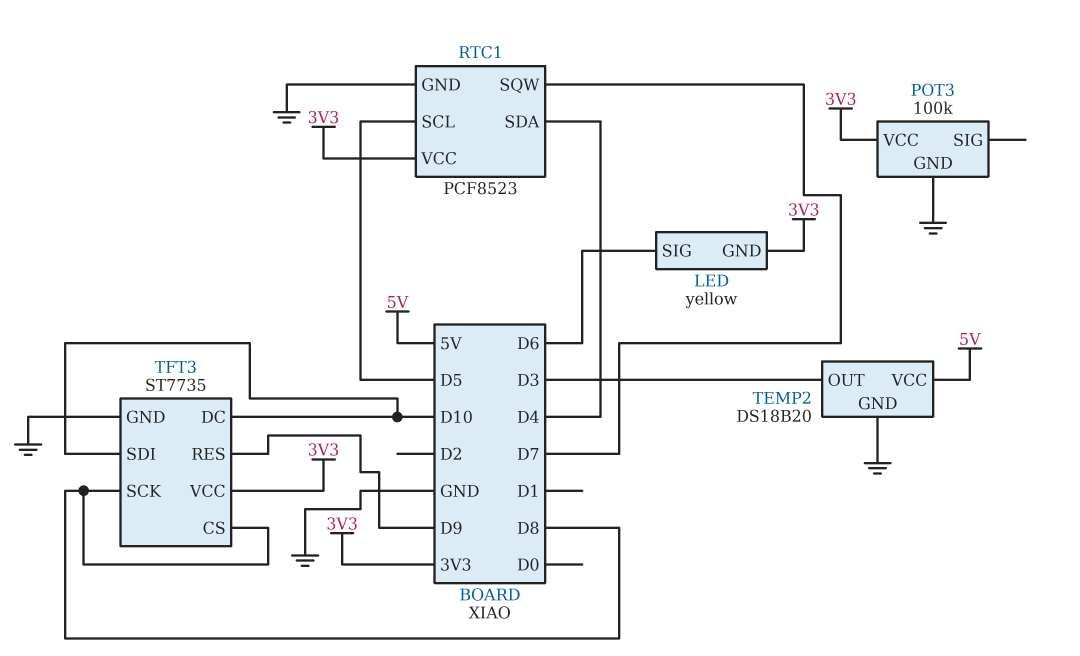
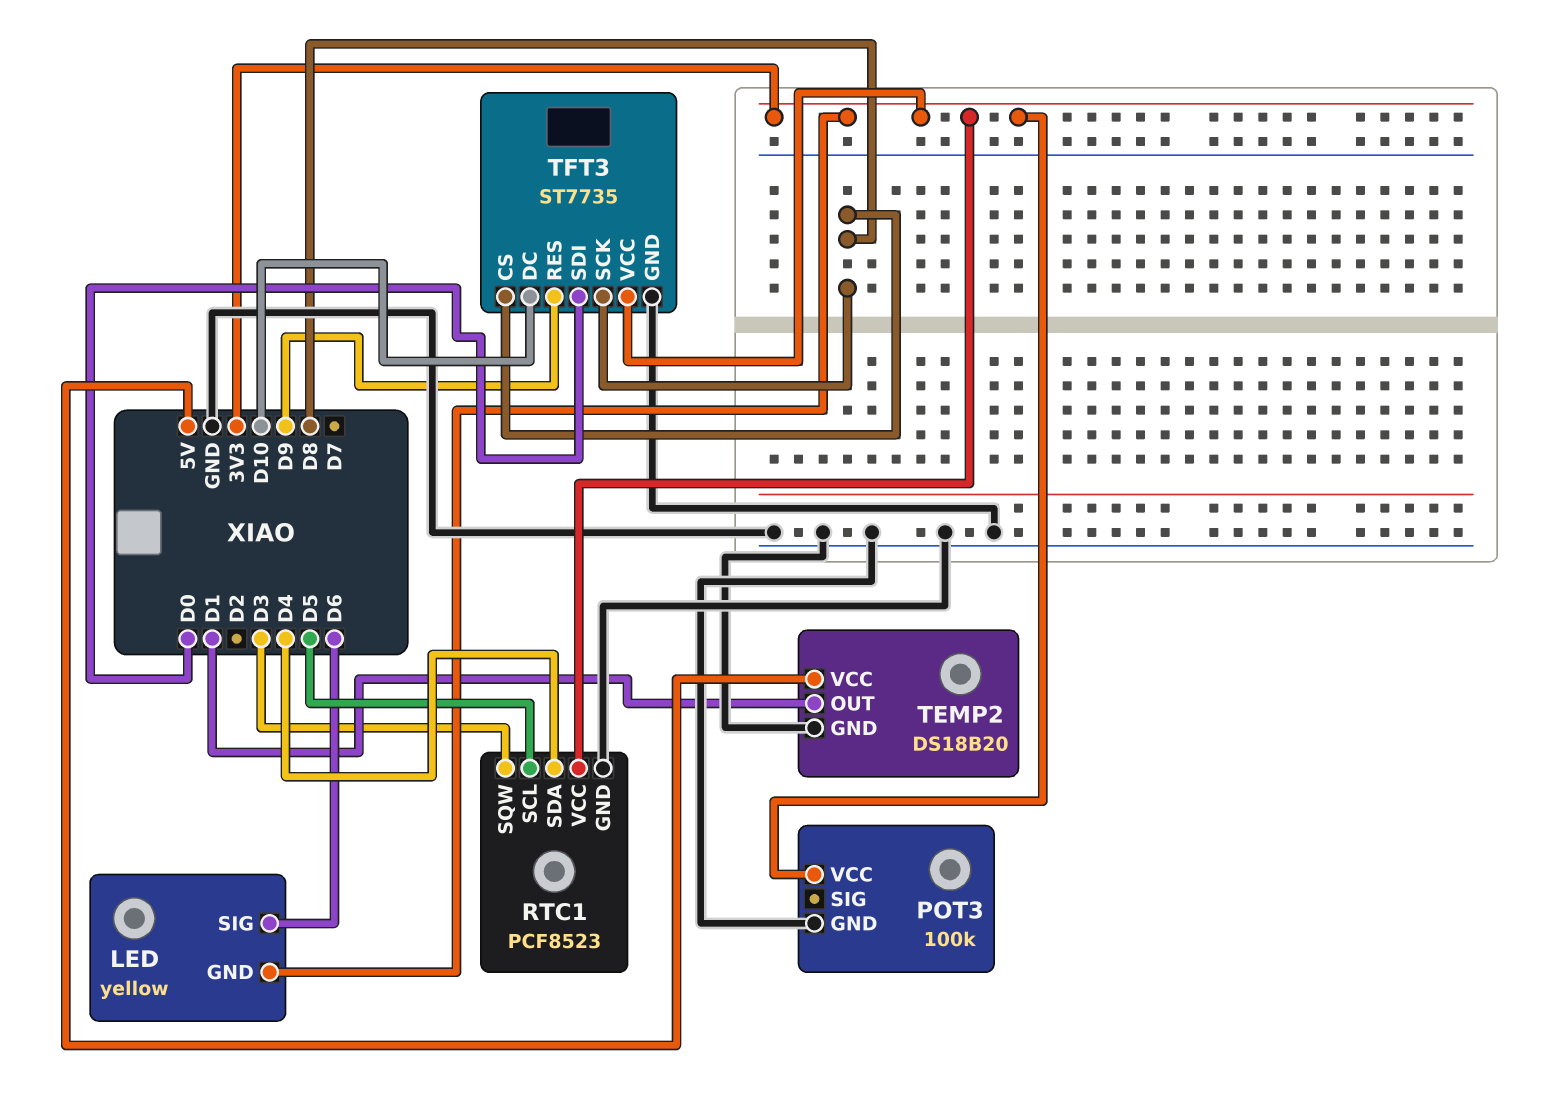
RTC1 pin SQW: D7 -> D3
TEMP2 pin OUT: D3 -> D1
TFT3 pin SDI: D10 -> D0

